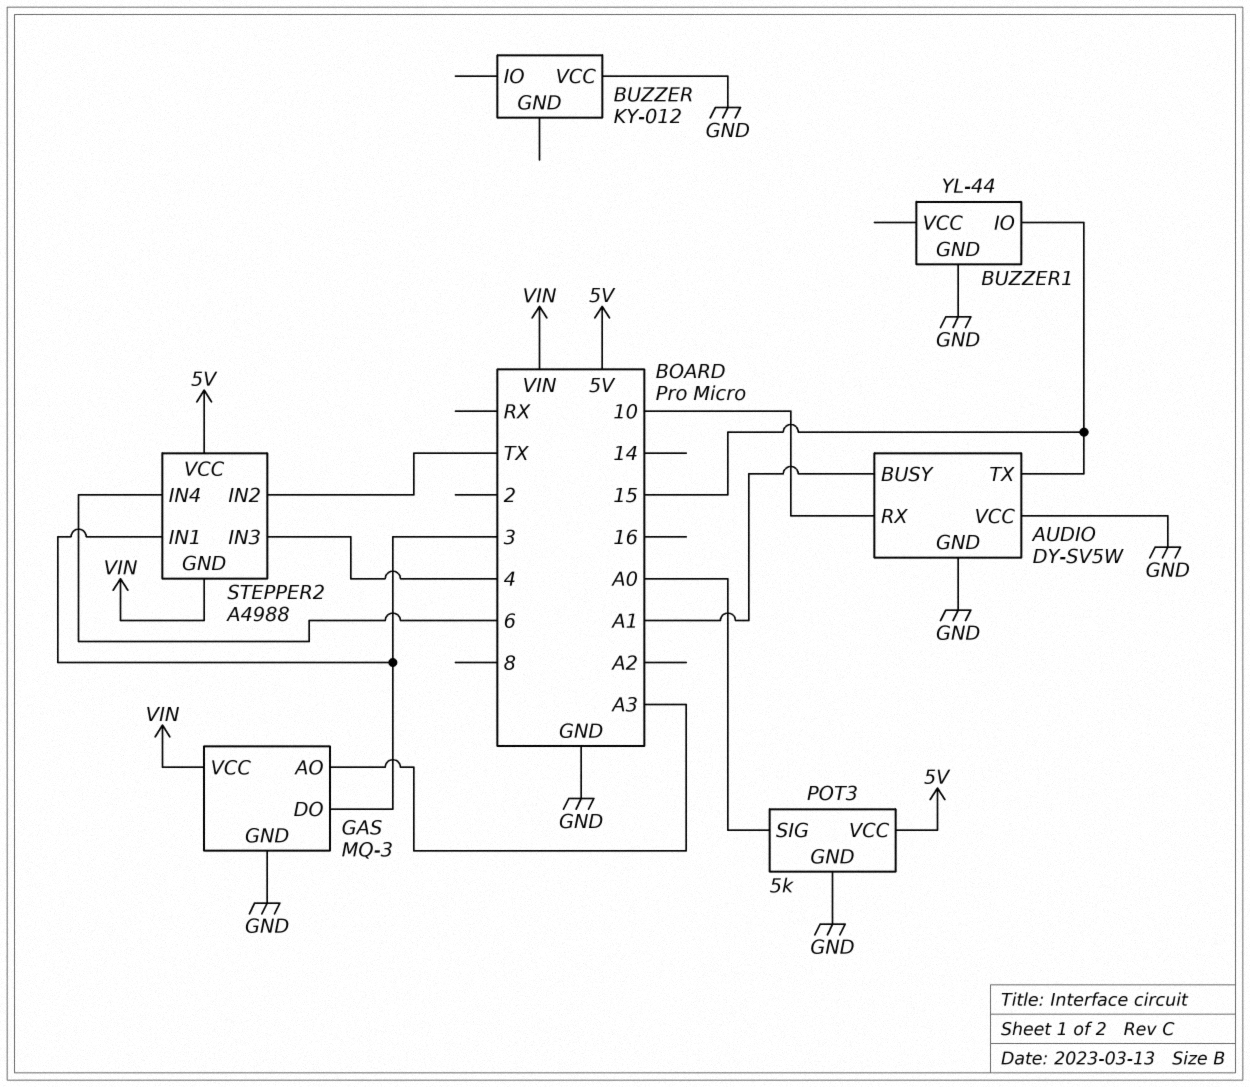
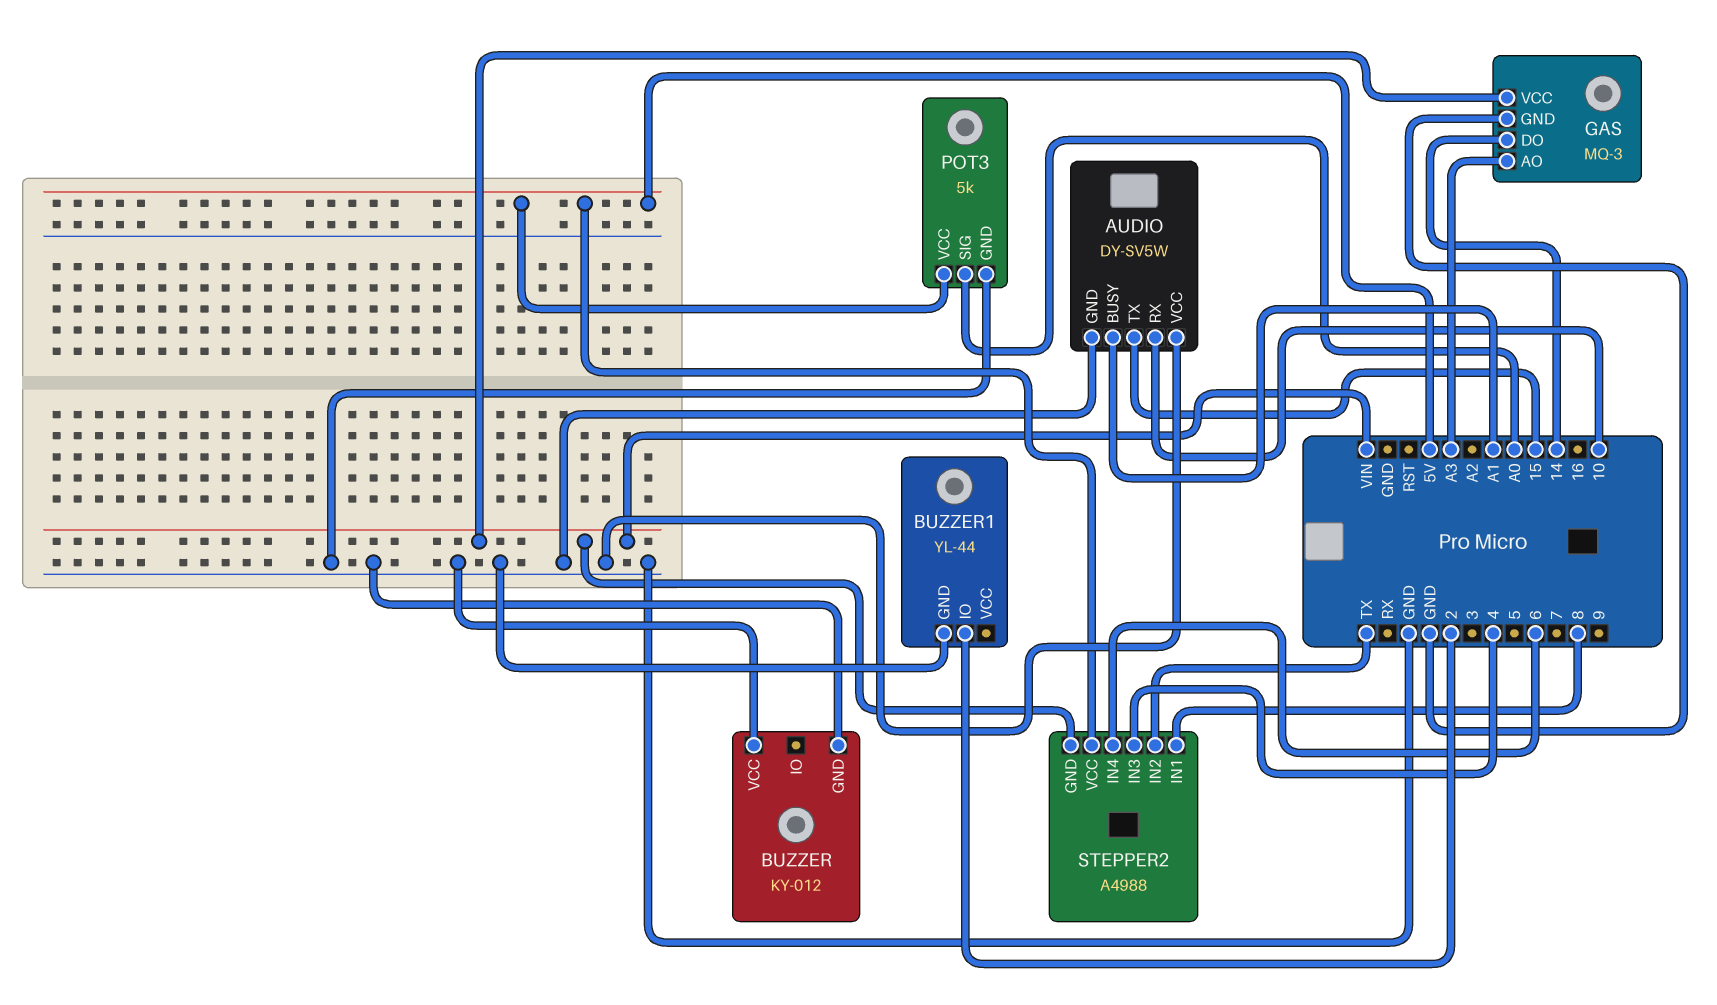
BUZZER pin GND: none -> GND
BUZZER1 pin IO: 15 -> 2
GAS pin DO: 3 -> 14
STEPPER2 pin IN1: 3 -> 8

